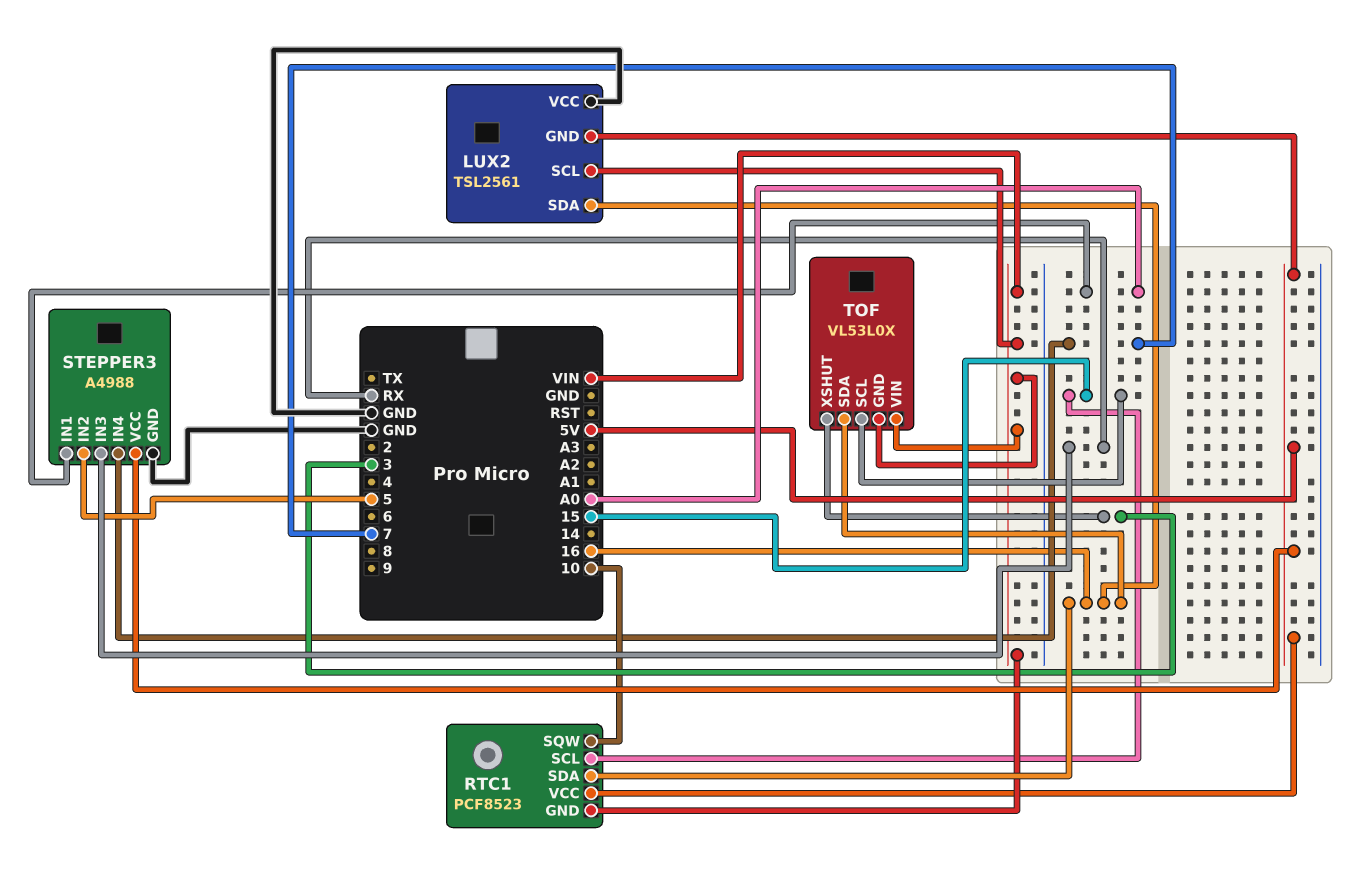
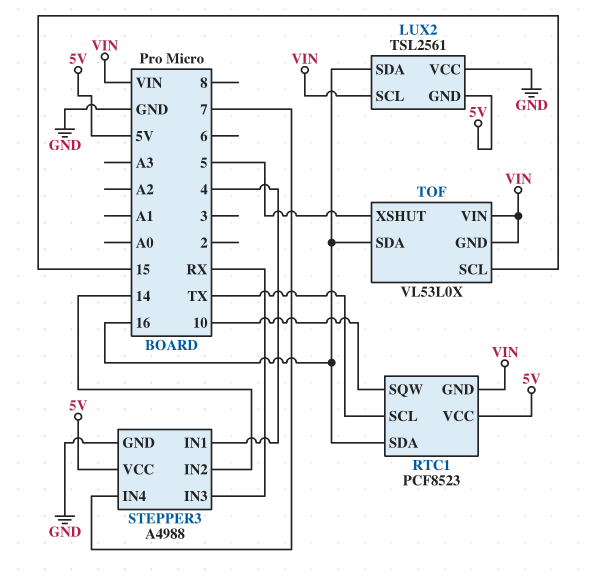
RTC1 pin SCL: 15 -> TX
STEPPER3 pin IN1: A0 -> 4
STEPPER3 pin IN2: 5 -> 14
TOF pin XSHUT: 3 -> 5

